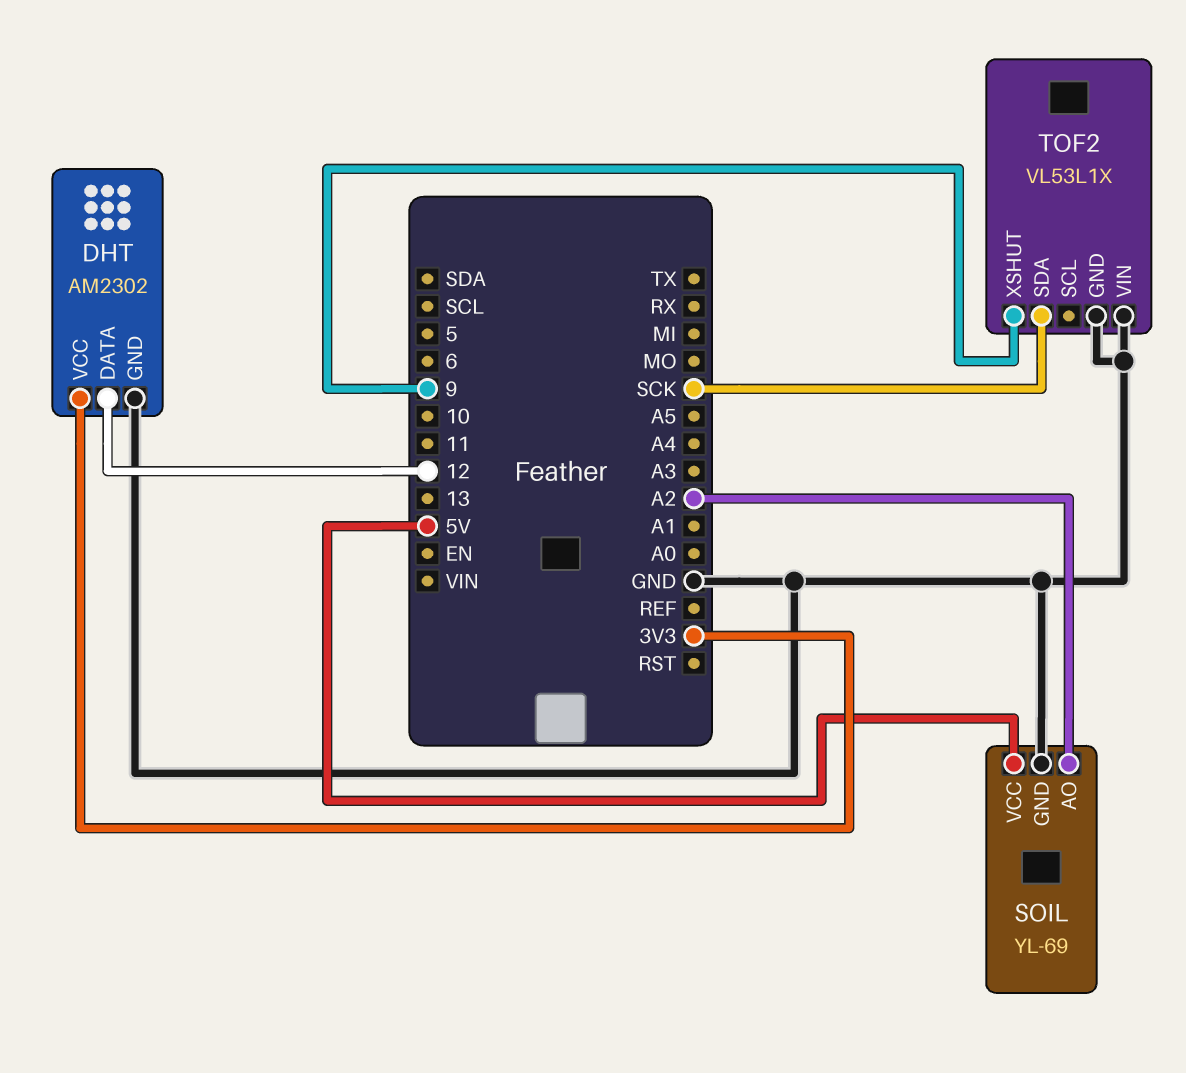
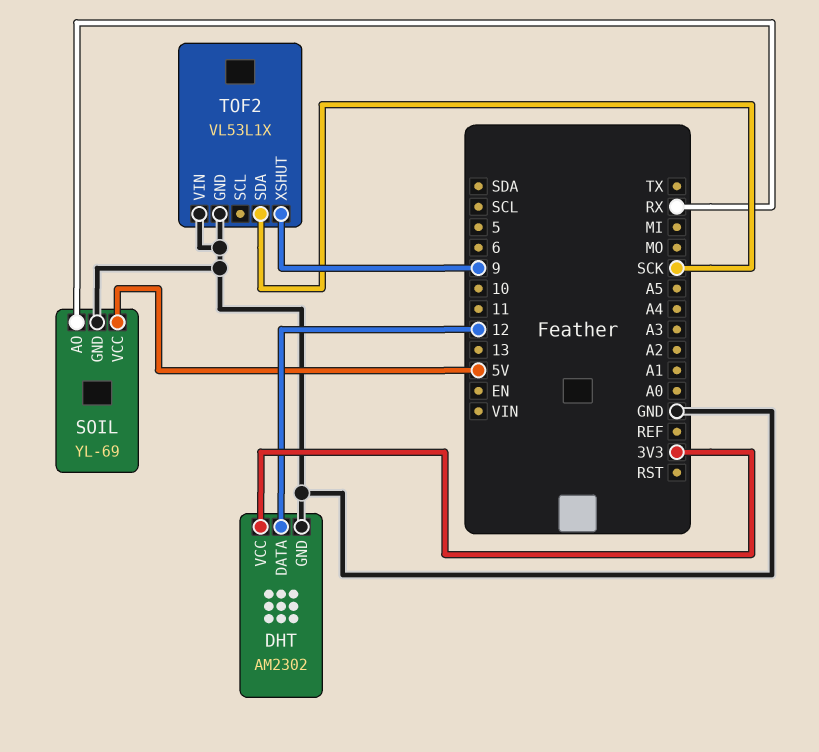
SOIL pin AO: A2 -> RX

